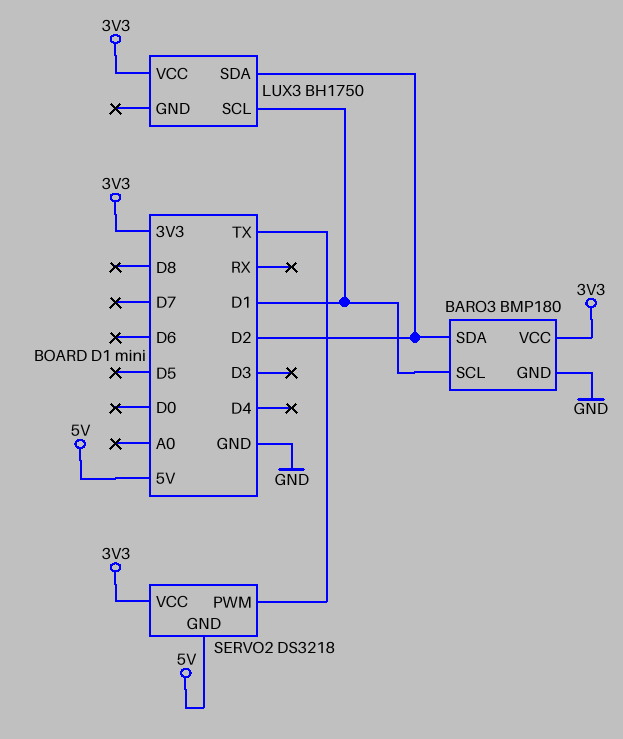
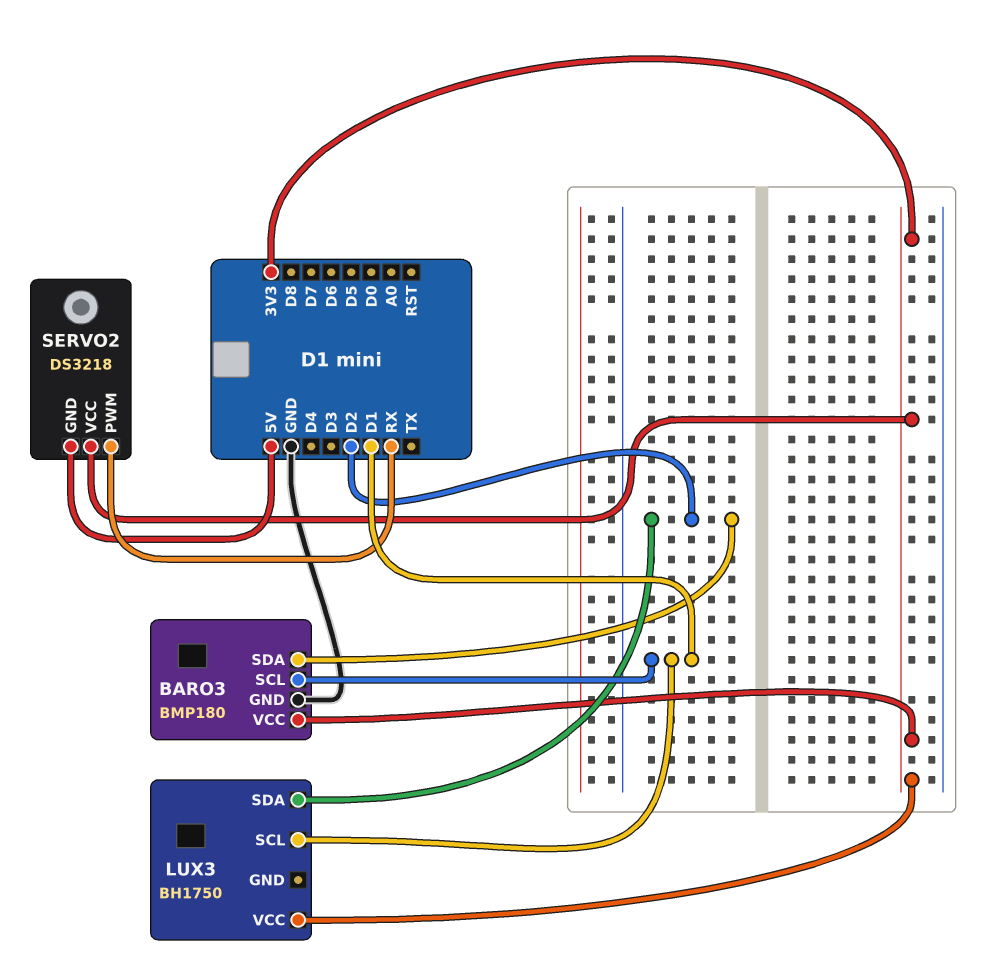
SERVO2 pin PWM: TX -> RX

